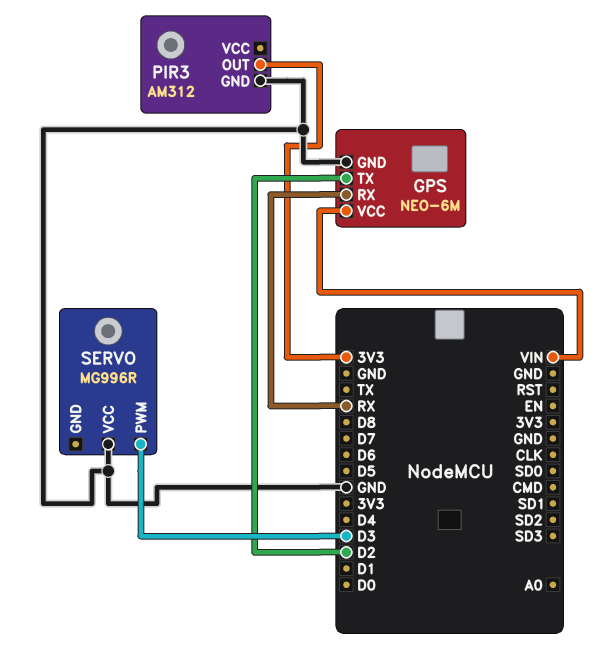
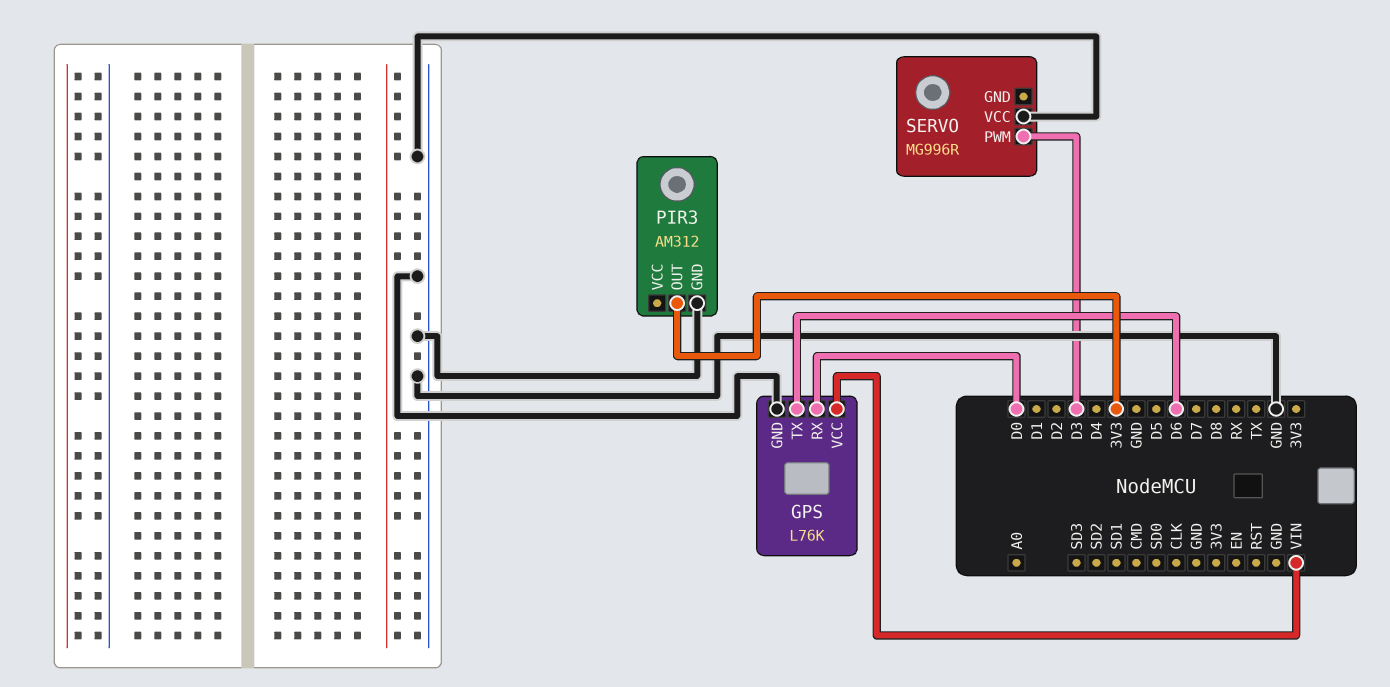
GPS: NEO-6M -> L76K
GPS pin RX: RX -> D0
GPS pin TX: D2 -> D6

